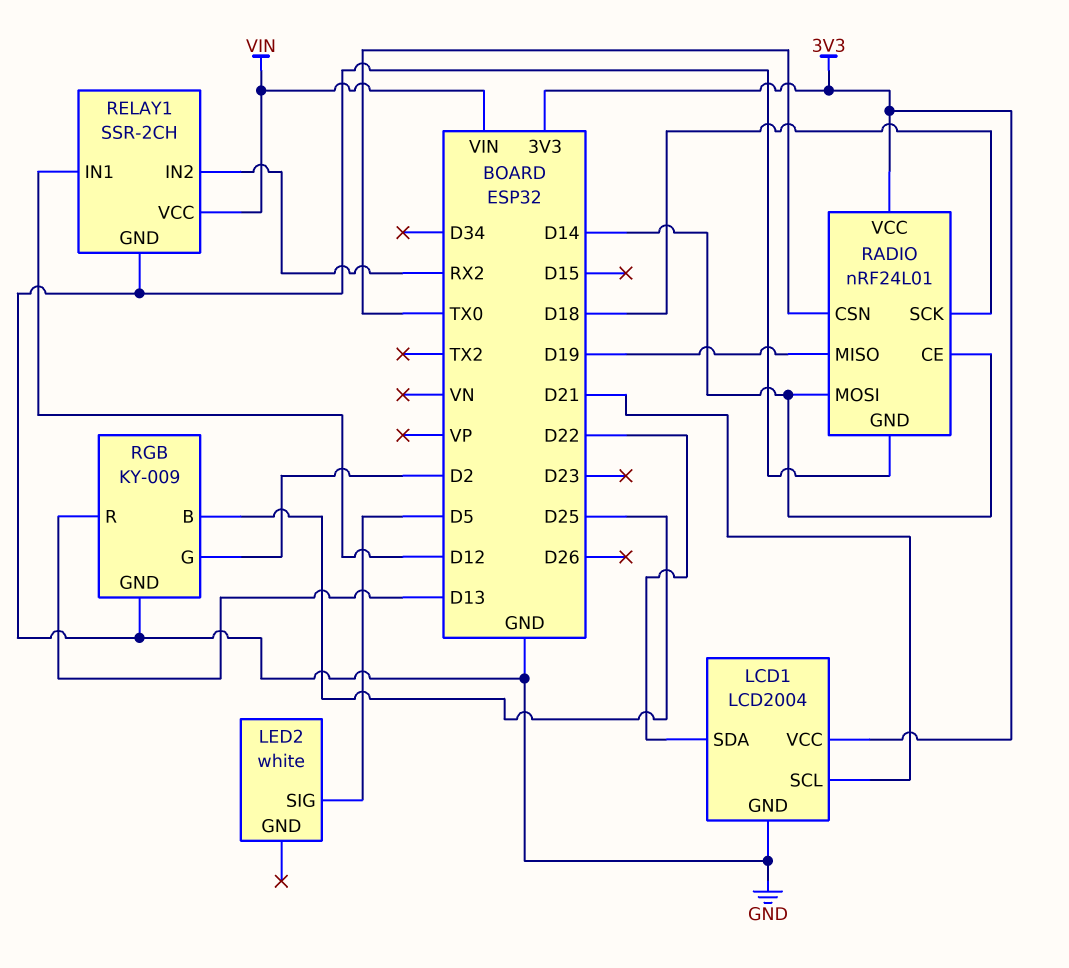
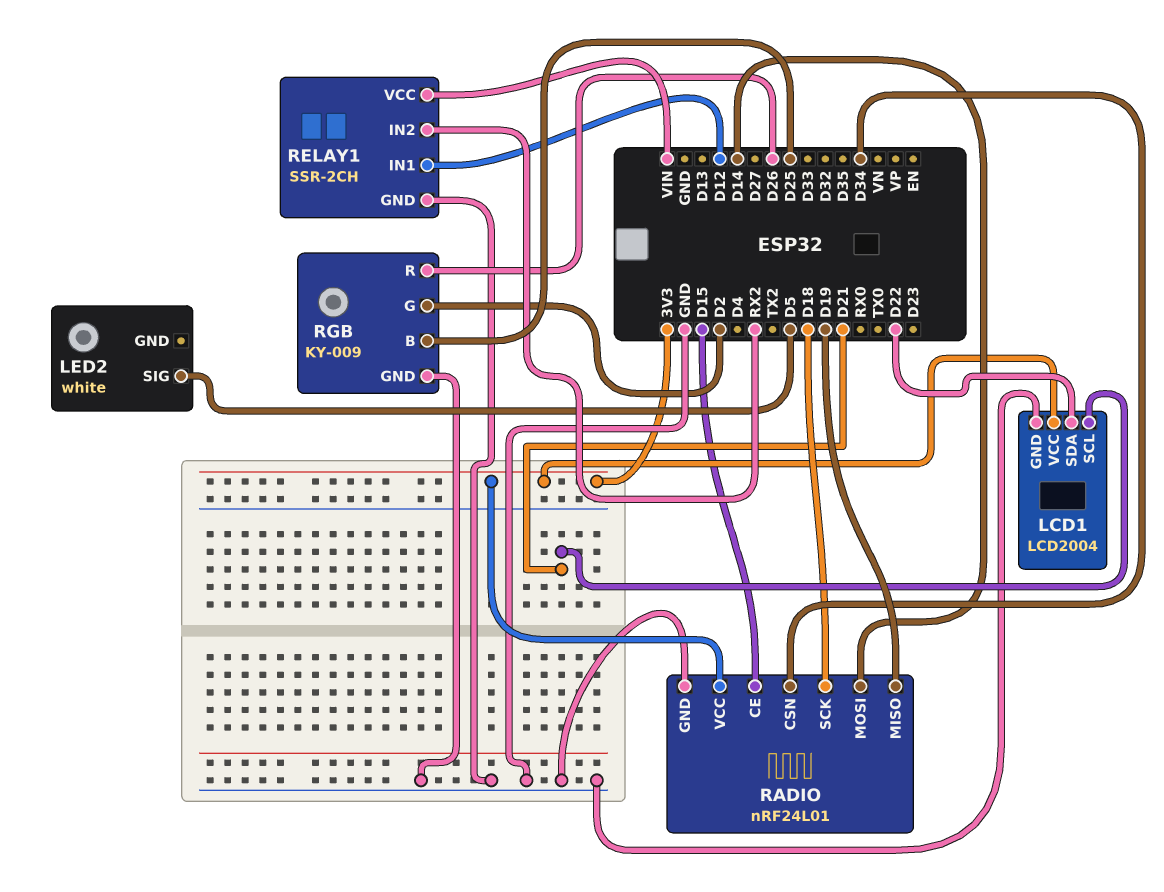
RADIO pin CE: D14 -> D15
RADIO pin CSN: TX0 -> D34
RGB pin R: D13 -> D26

